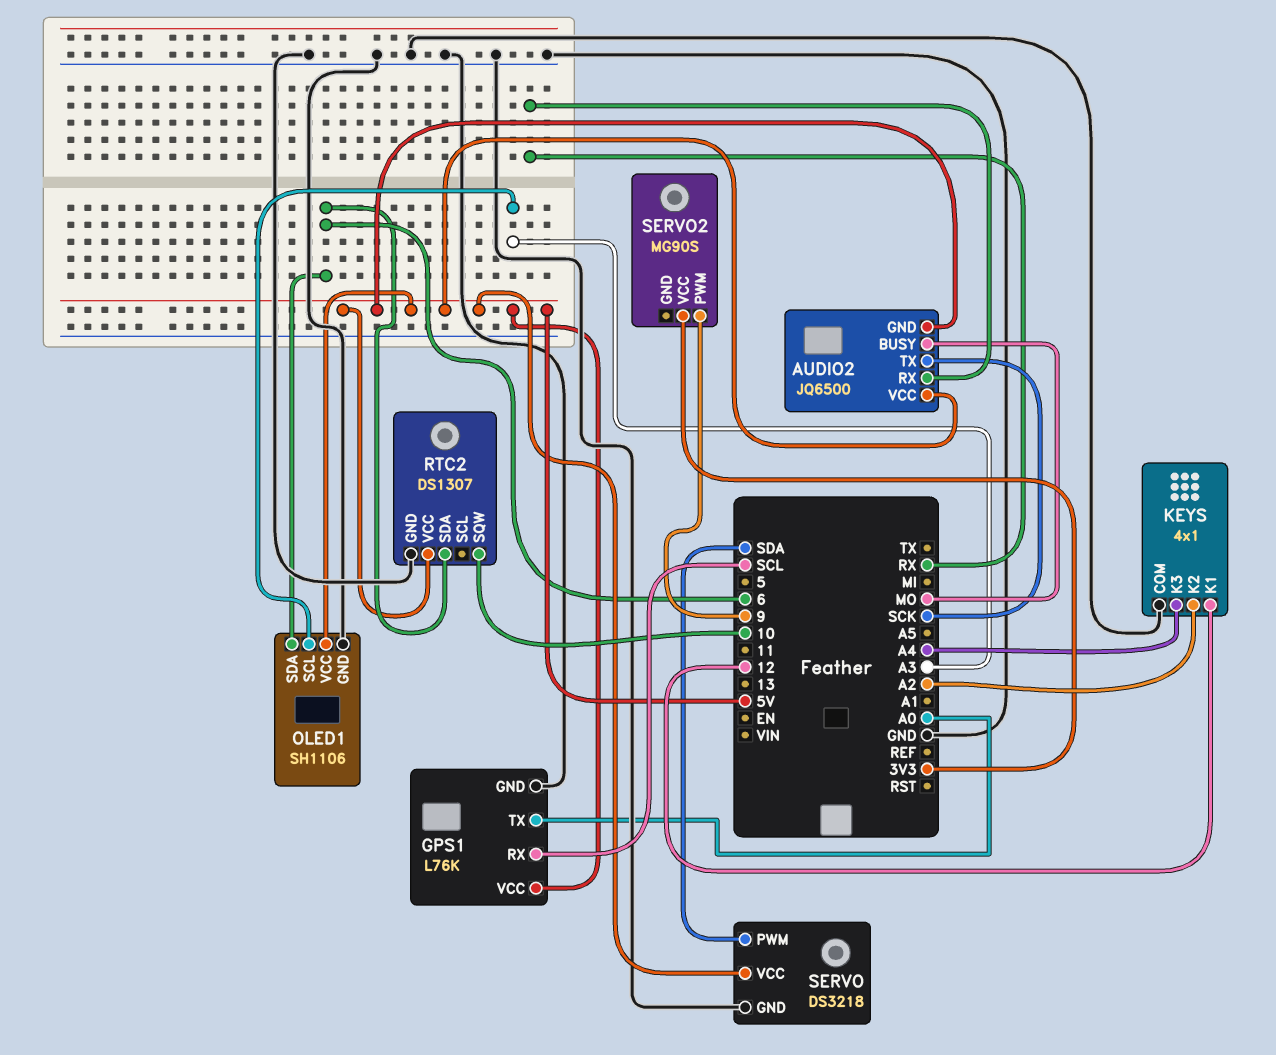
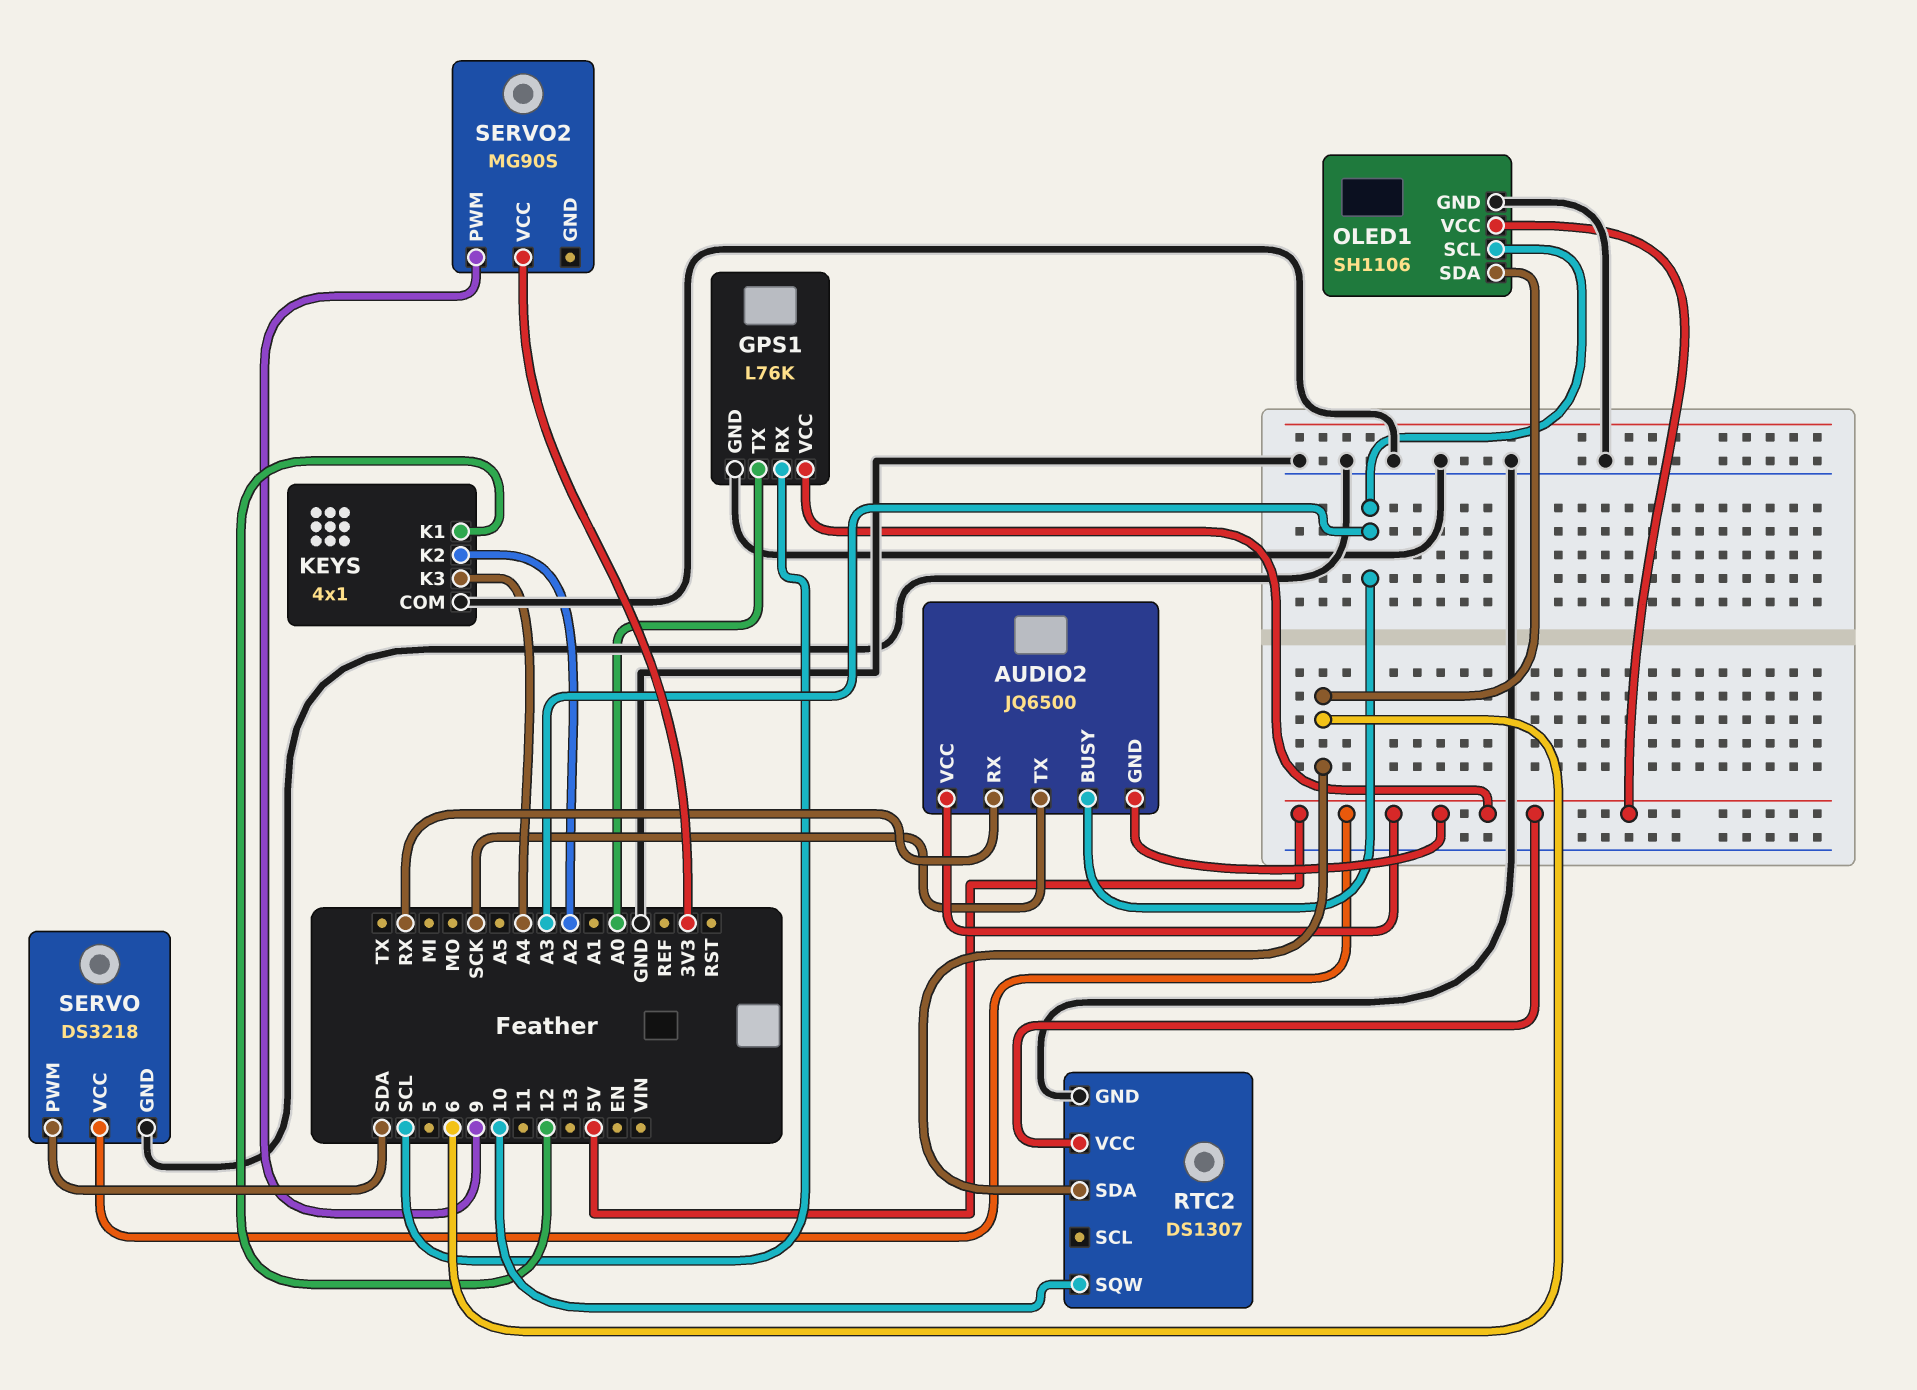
AUDIO2 pin BUSY: MO -> A3

